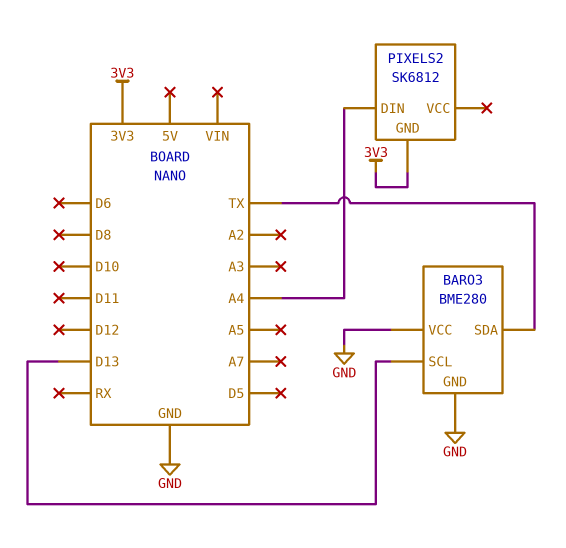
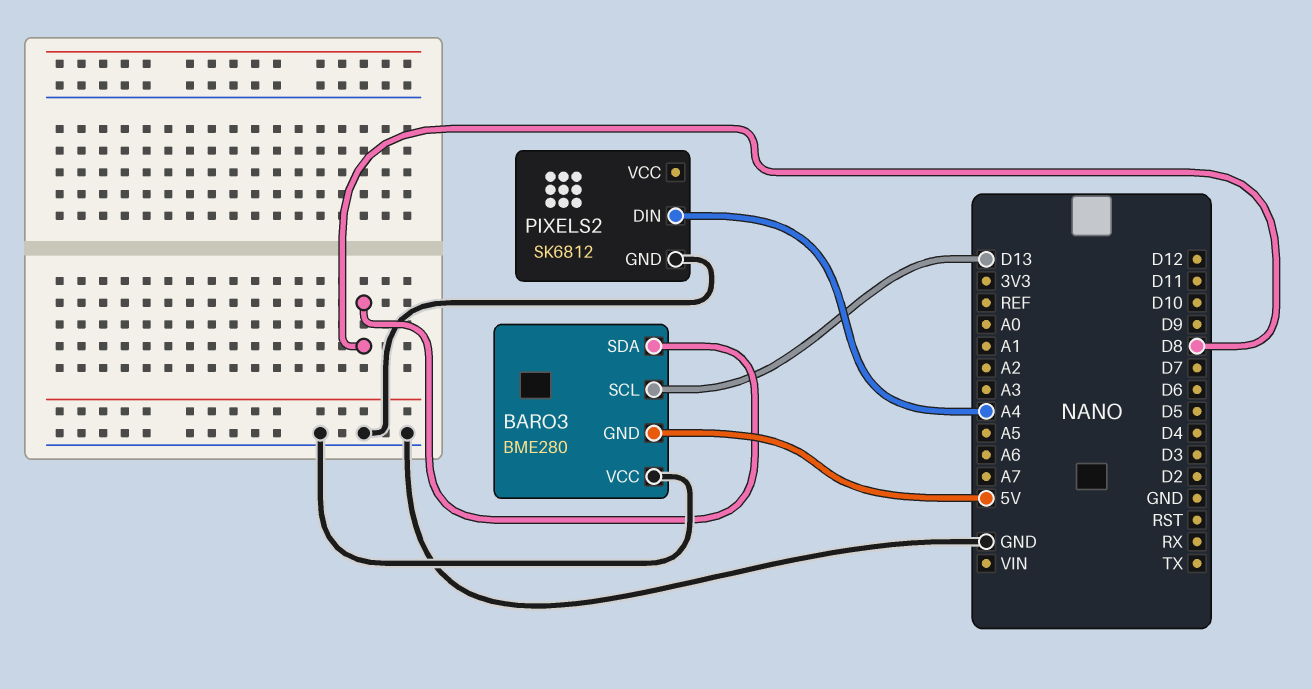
BARO3 pin GND: GND -> 5V
BARO3 pin SDA: TX -> D8
PIXELS2 pin GND: 3V3 -> GND

